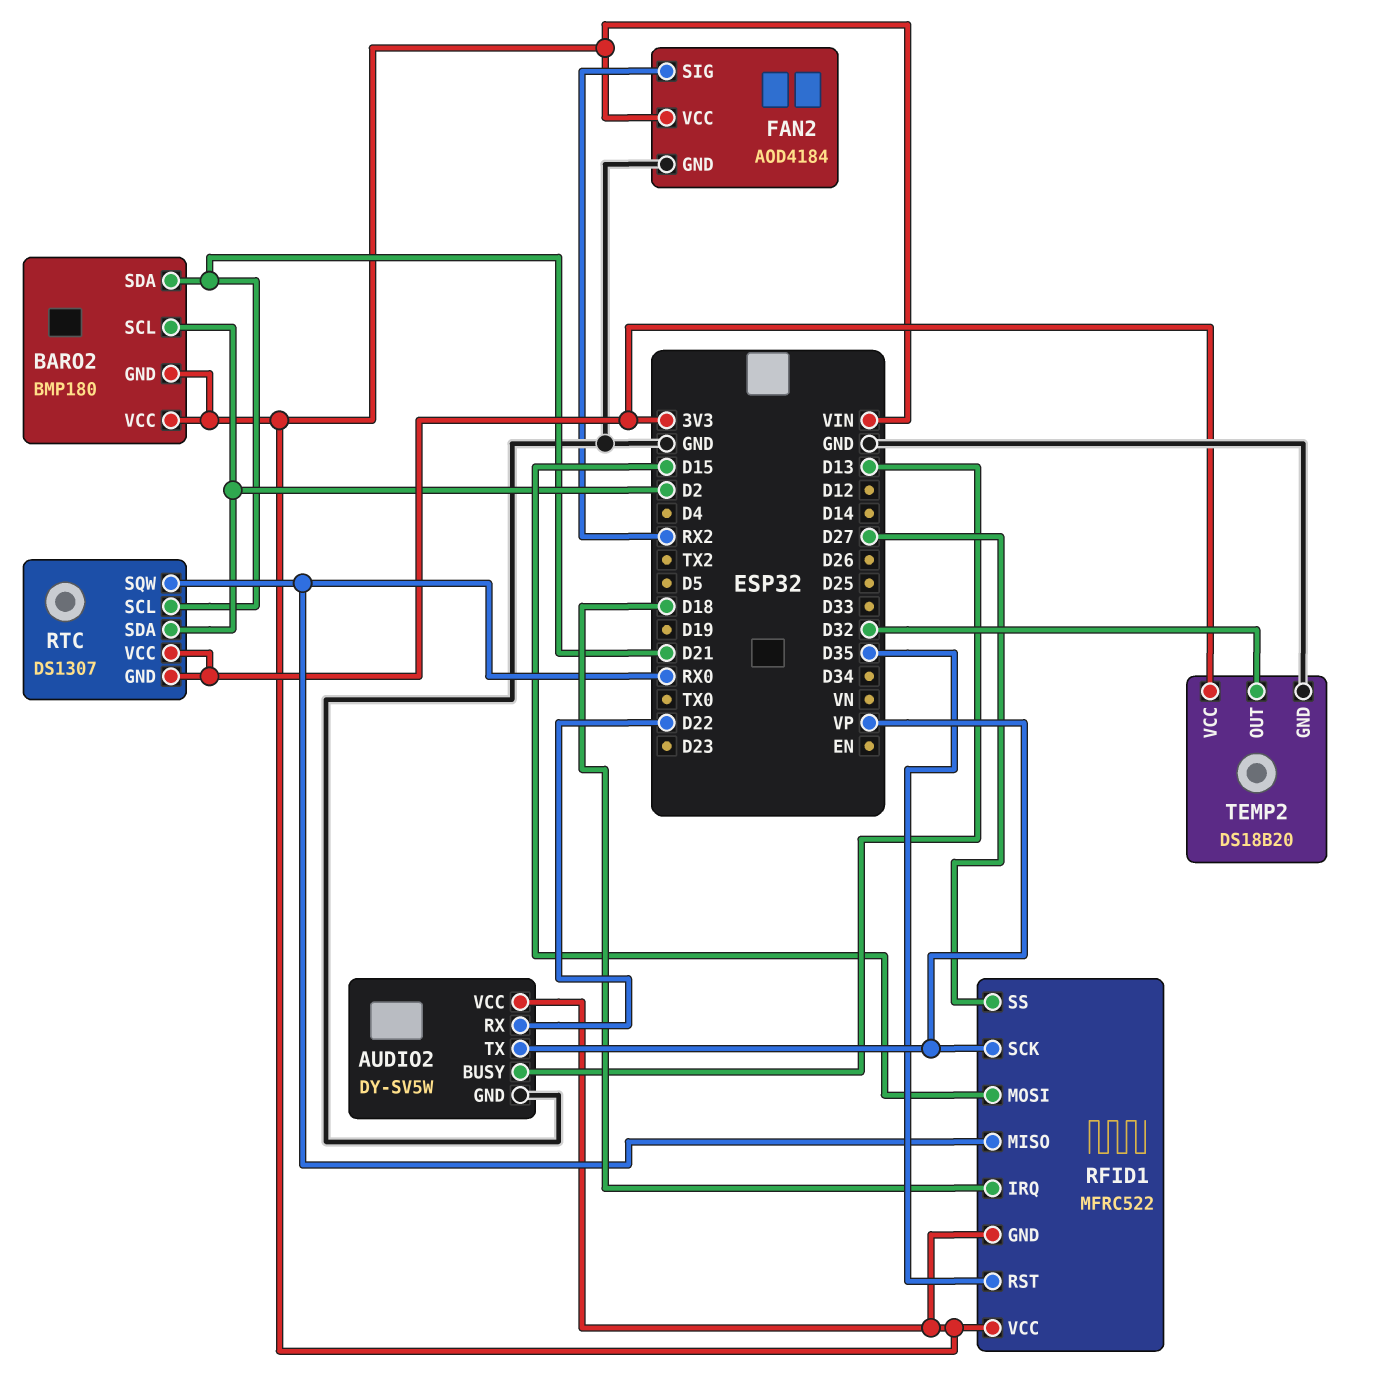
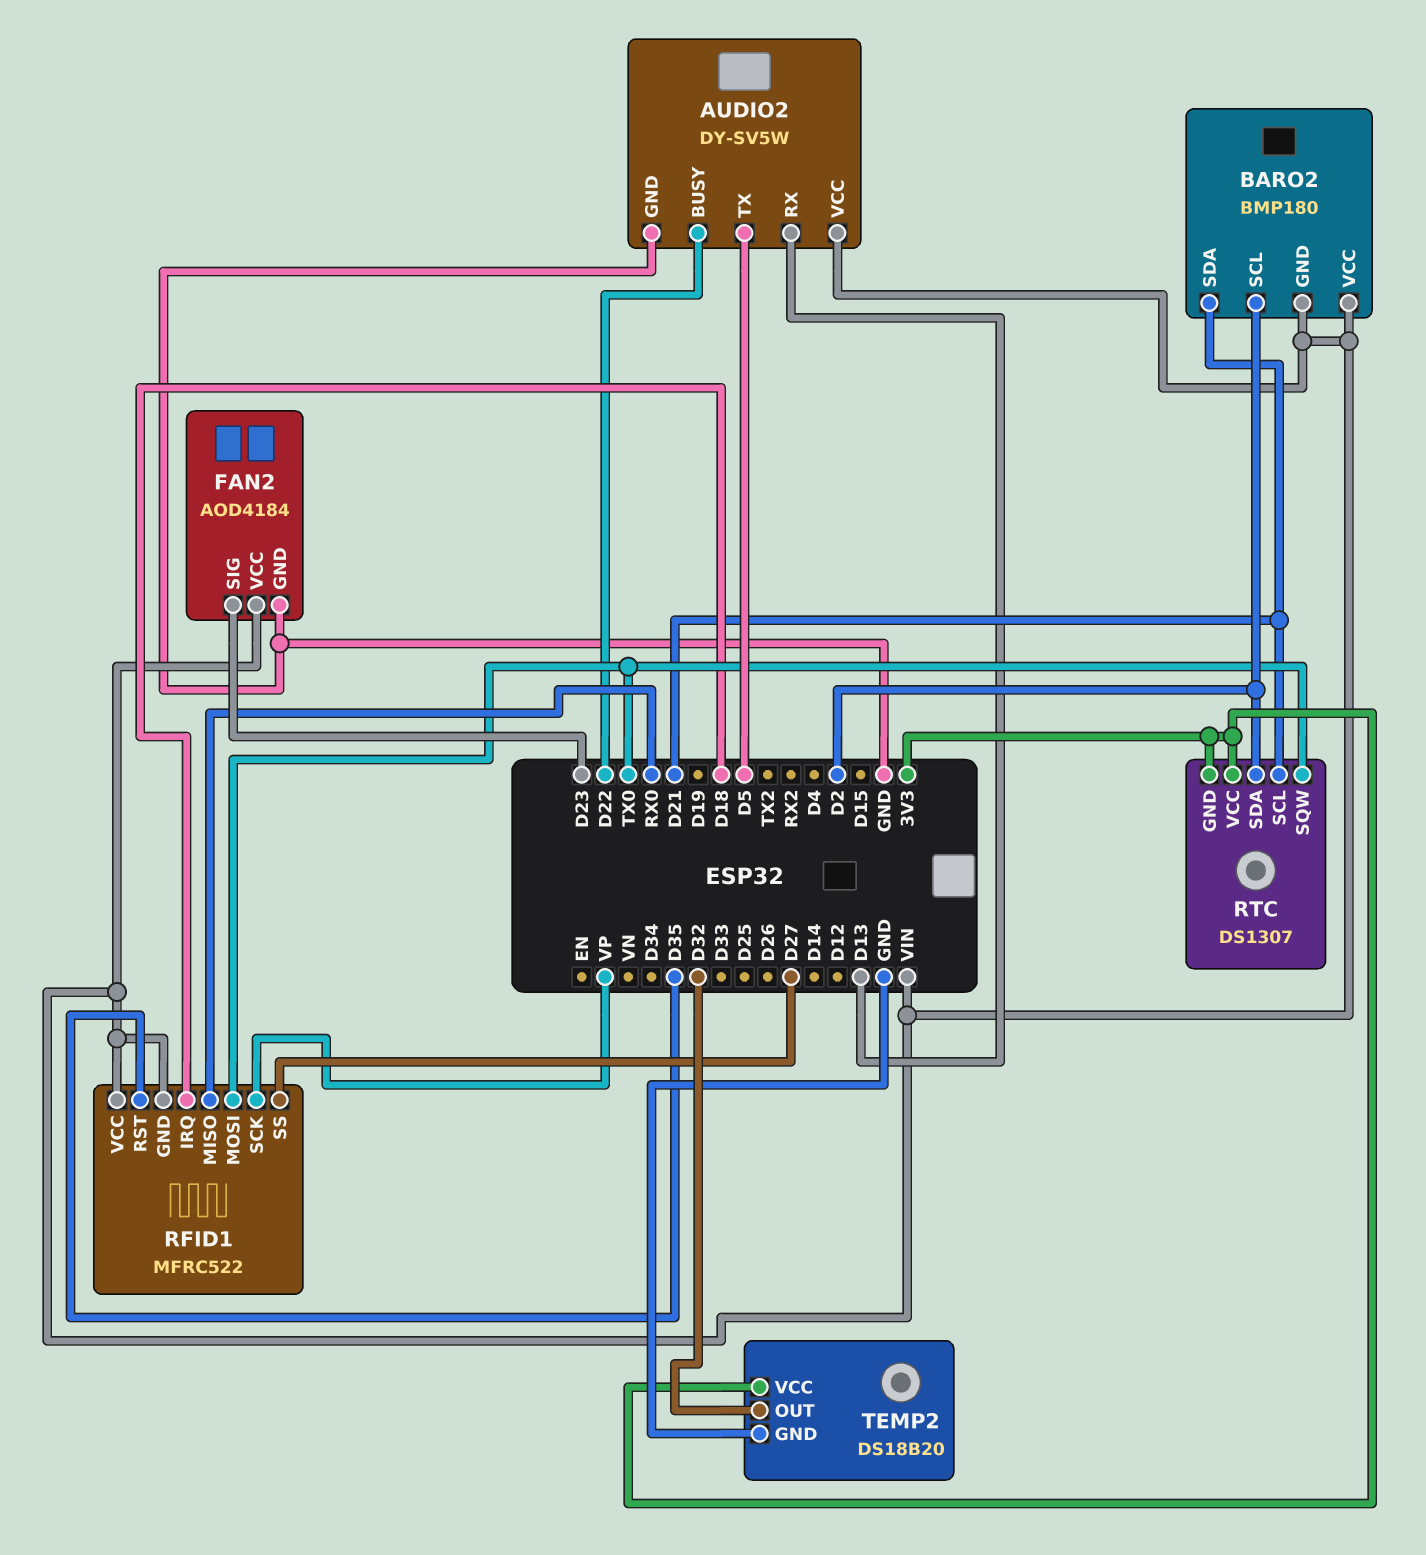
AUDIO2 pin BUSY: D13 -> D22
AUDIO2 pin RX: D22 -> D13
AUDIO2 pin TX: VP -> D5
FAN2 pin SIG: RX2 -> D23
RFID1 pin MOSI: D15 -> TX0
RTC pin SQW: RX0 -> TX0

